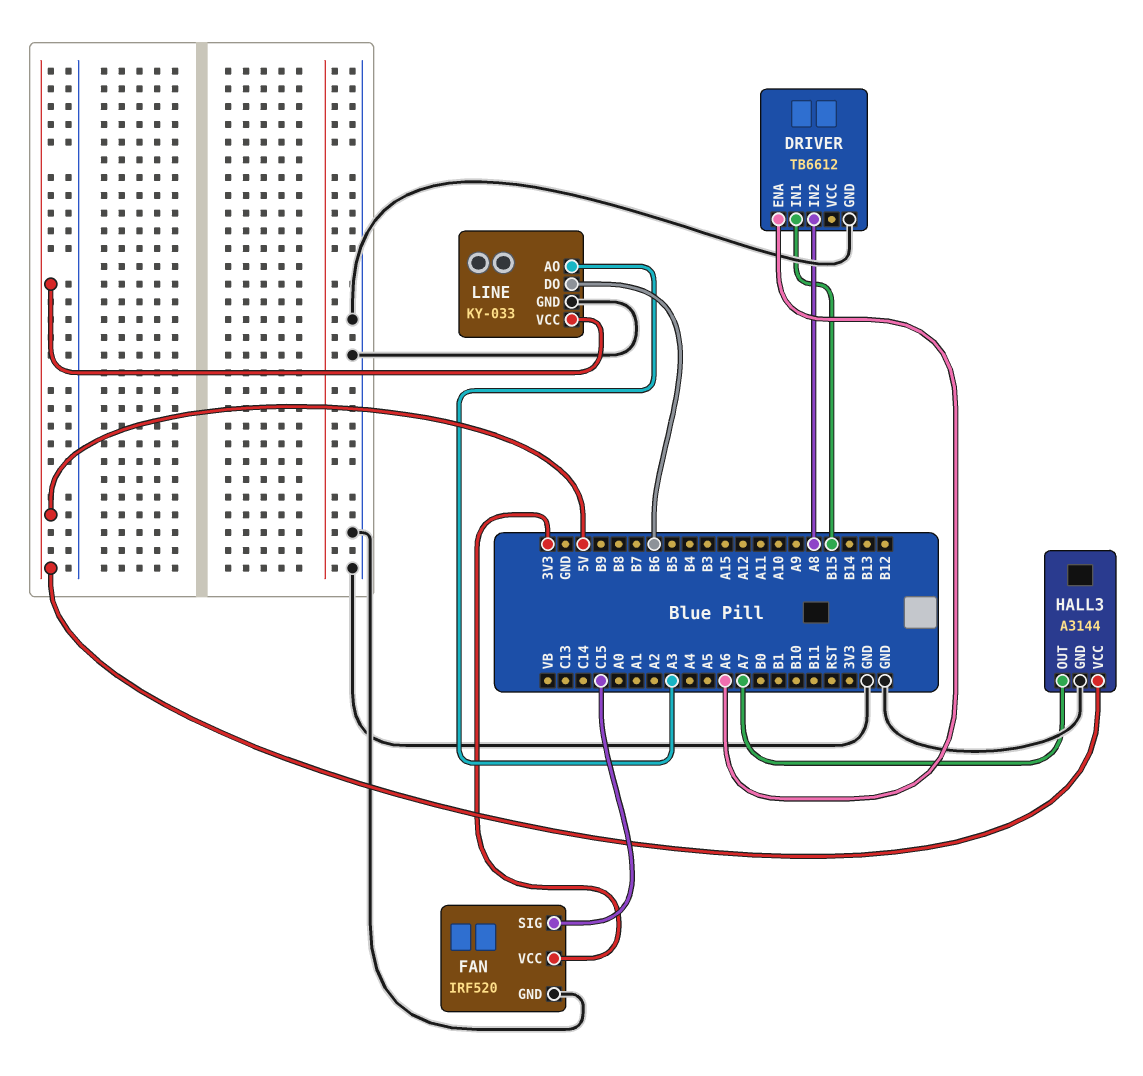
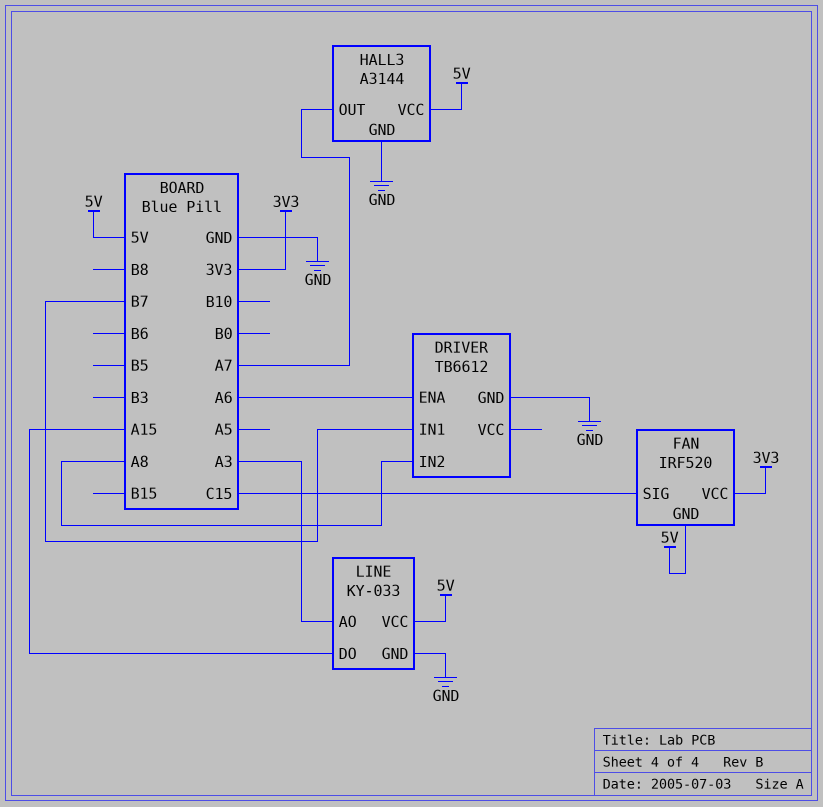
DRIVER pin IN1: B15 -> B7
FAN pin GND: GND -> 5V
LINE pin DO: B6 -> A15

